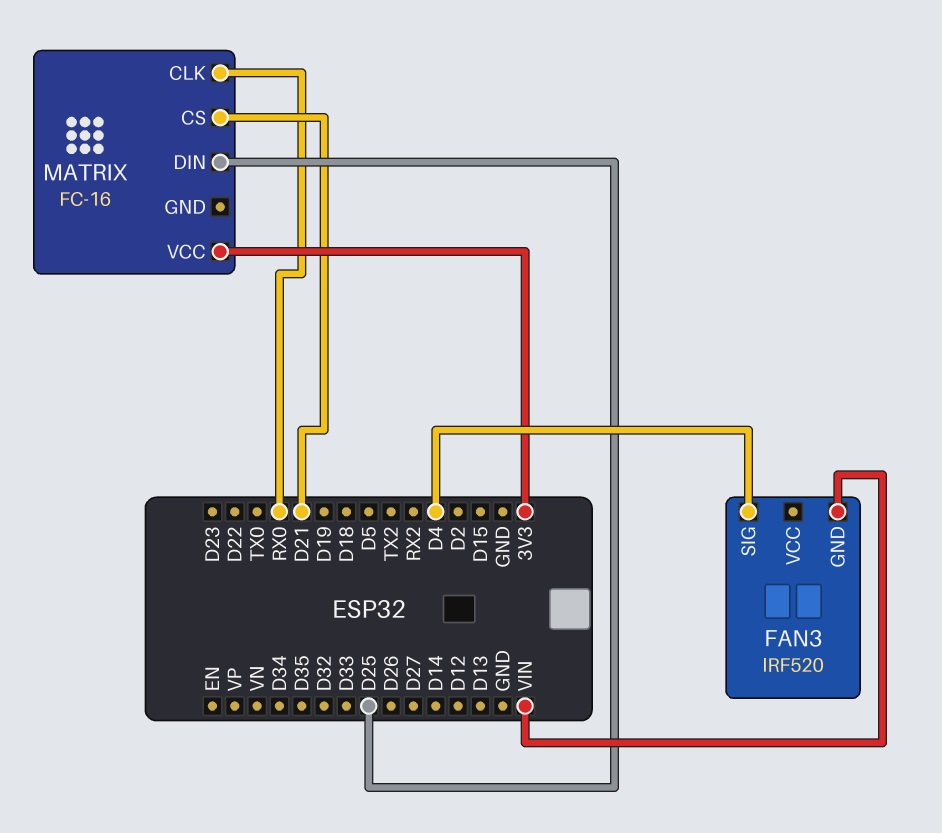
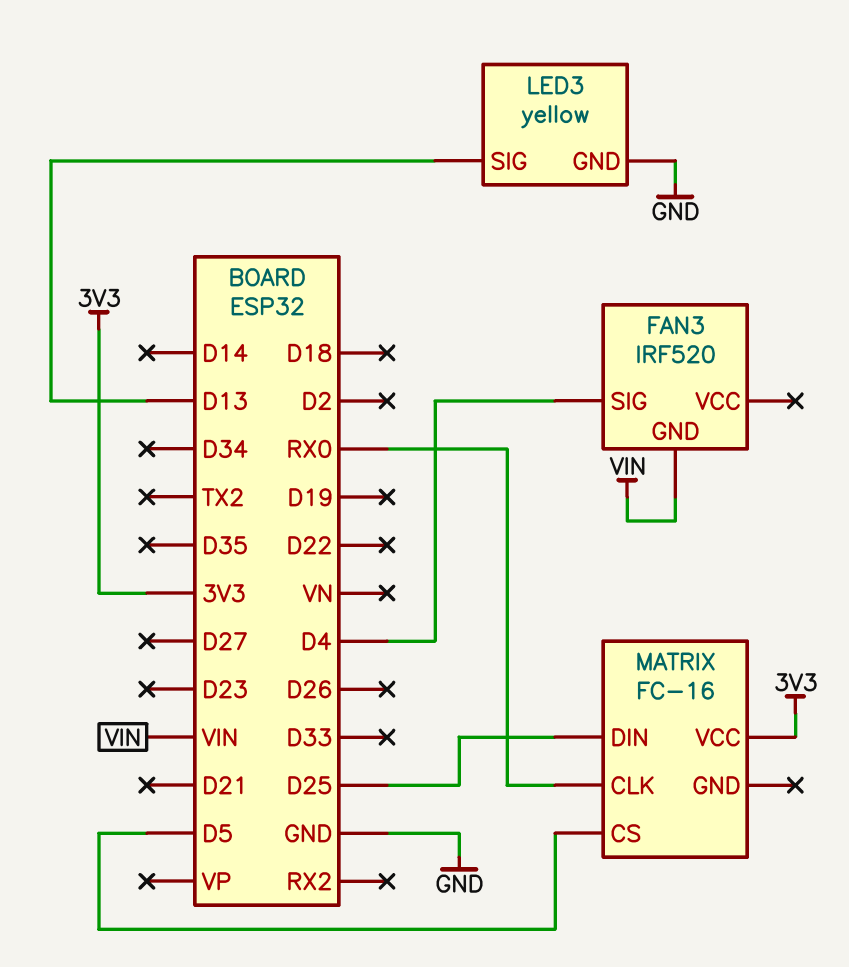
LED3: none -> yellow
LED3 pin GND: none -> GND
LED3 pin SIG: none -> D13
MATRIX pin CS: D21 -> D5

